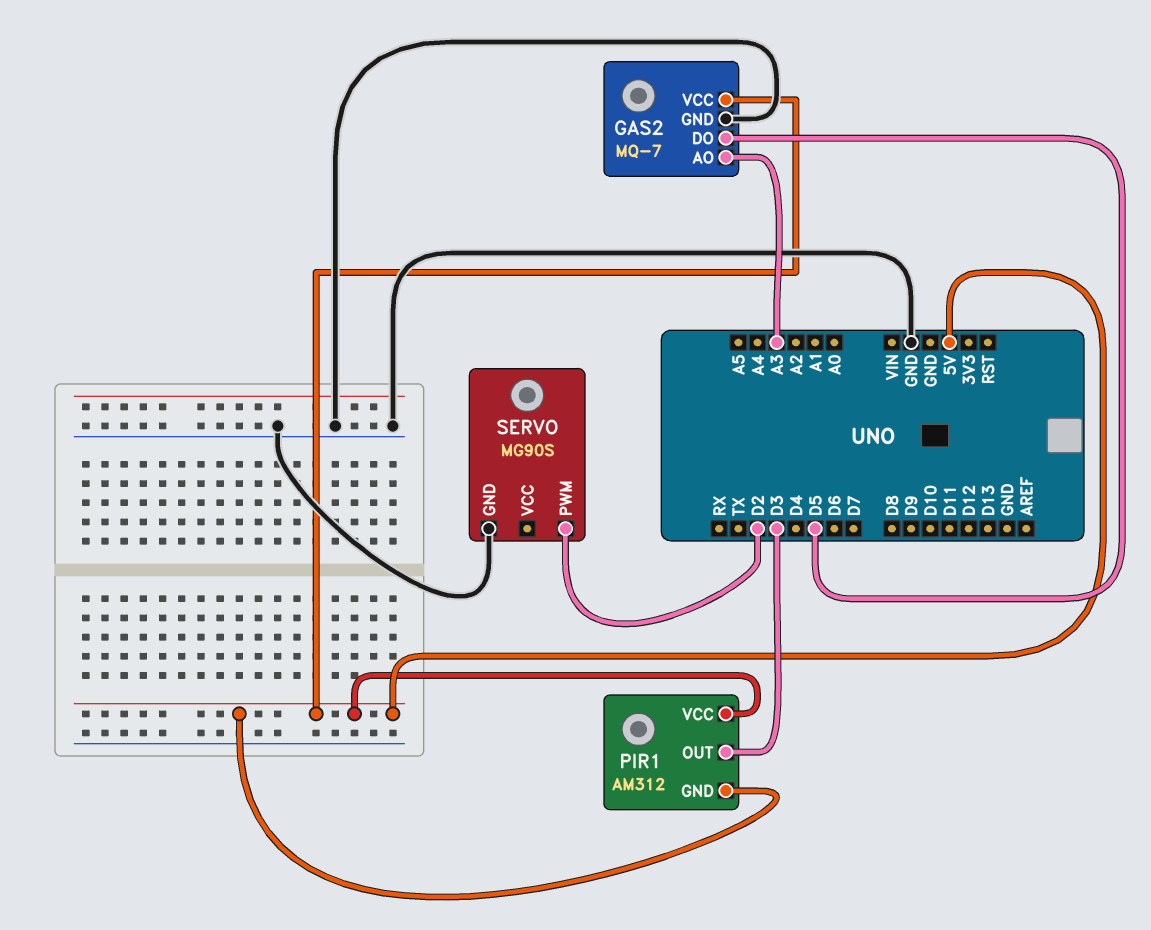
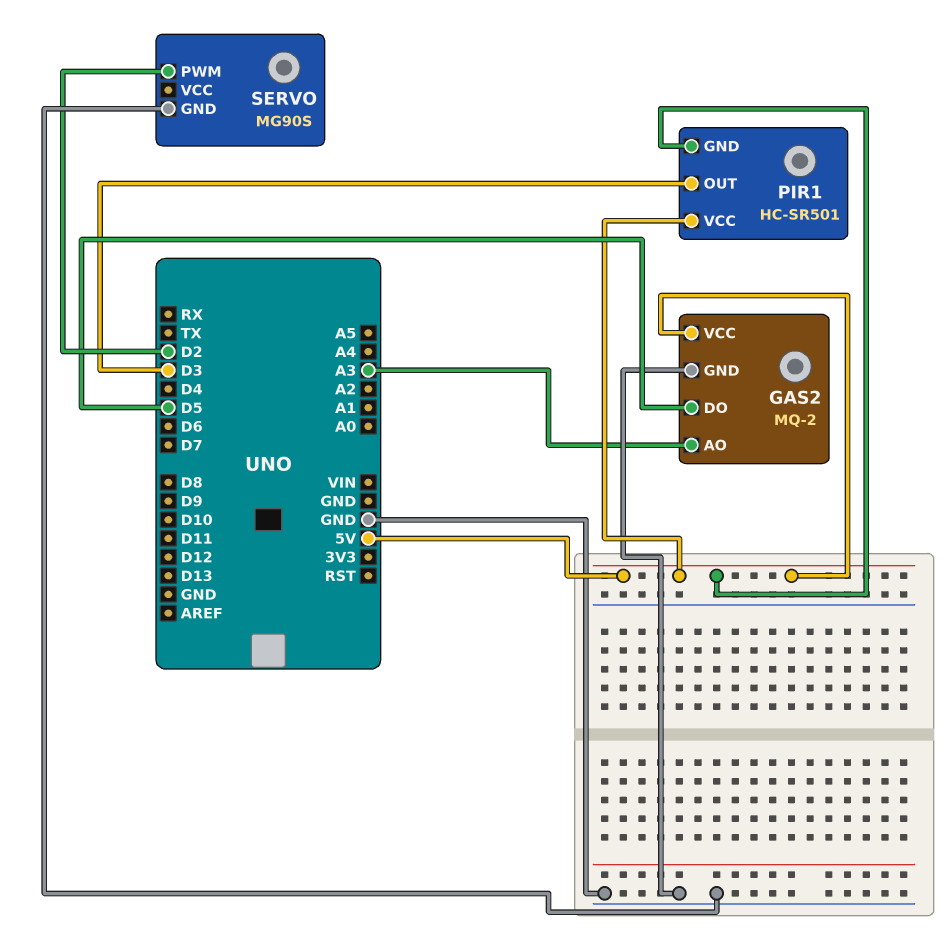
GAS2: MQ-7 -> MQ-2
PIR1: AM312 -> HC-SR501

